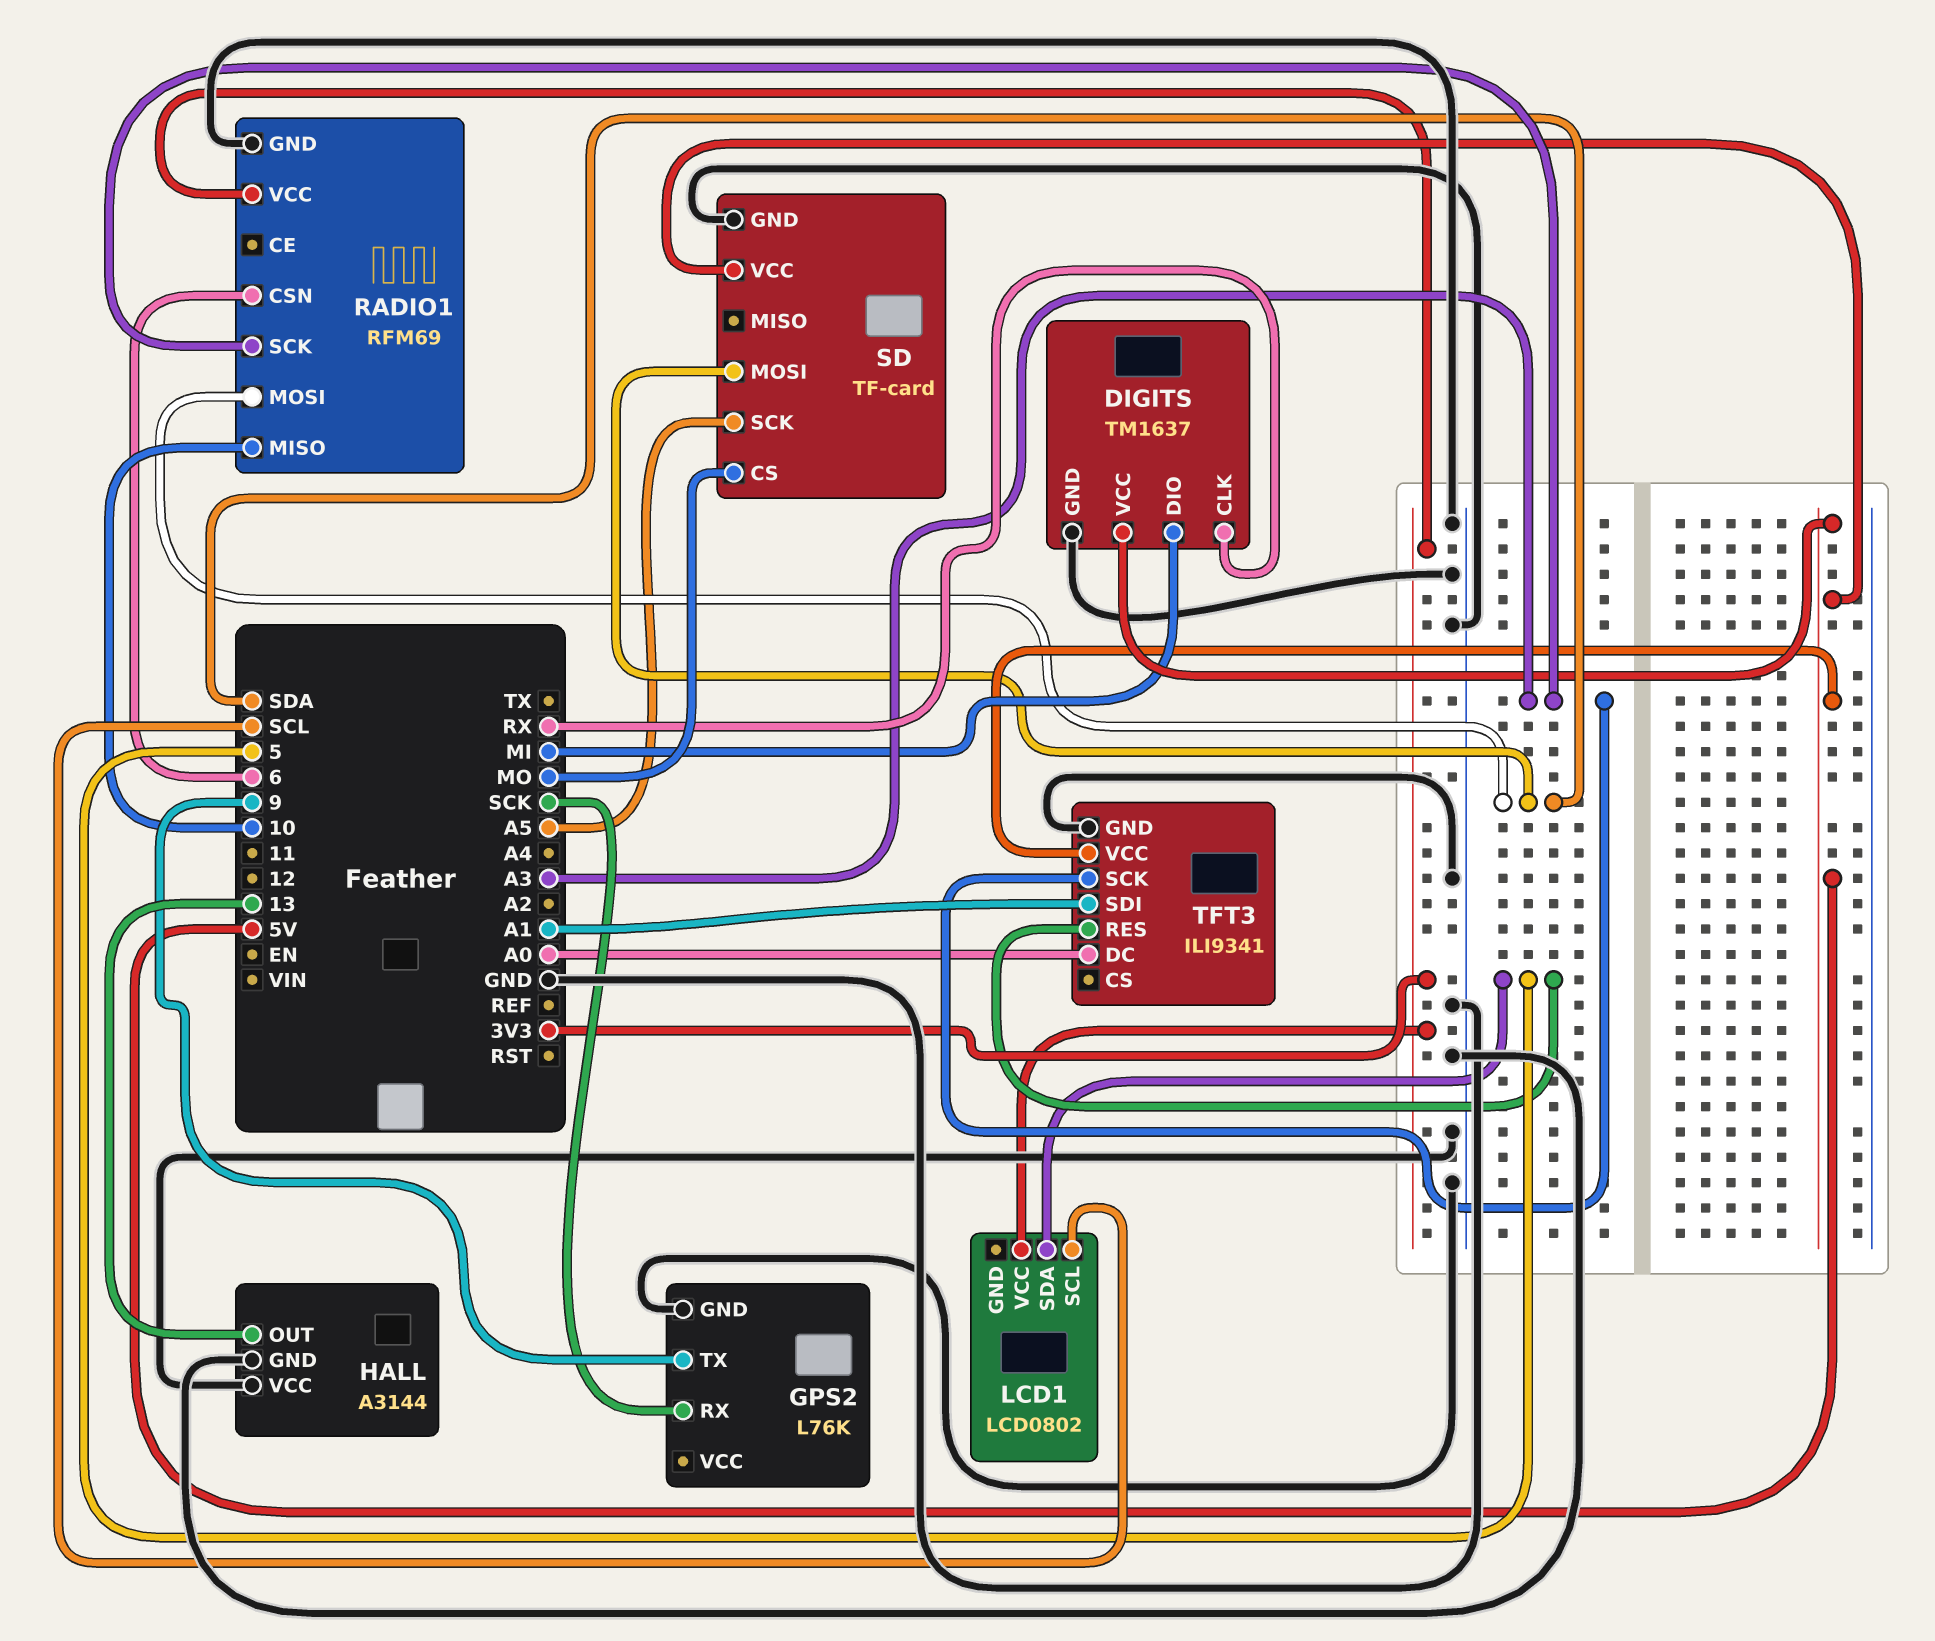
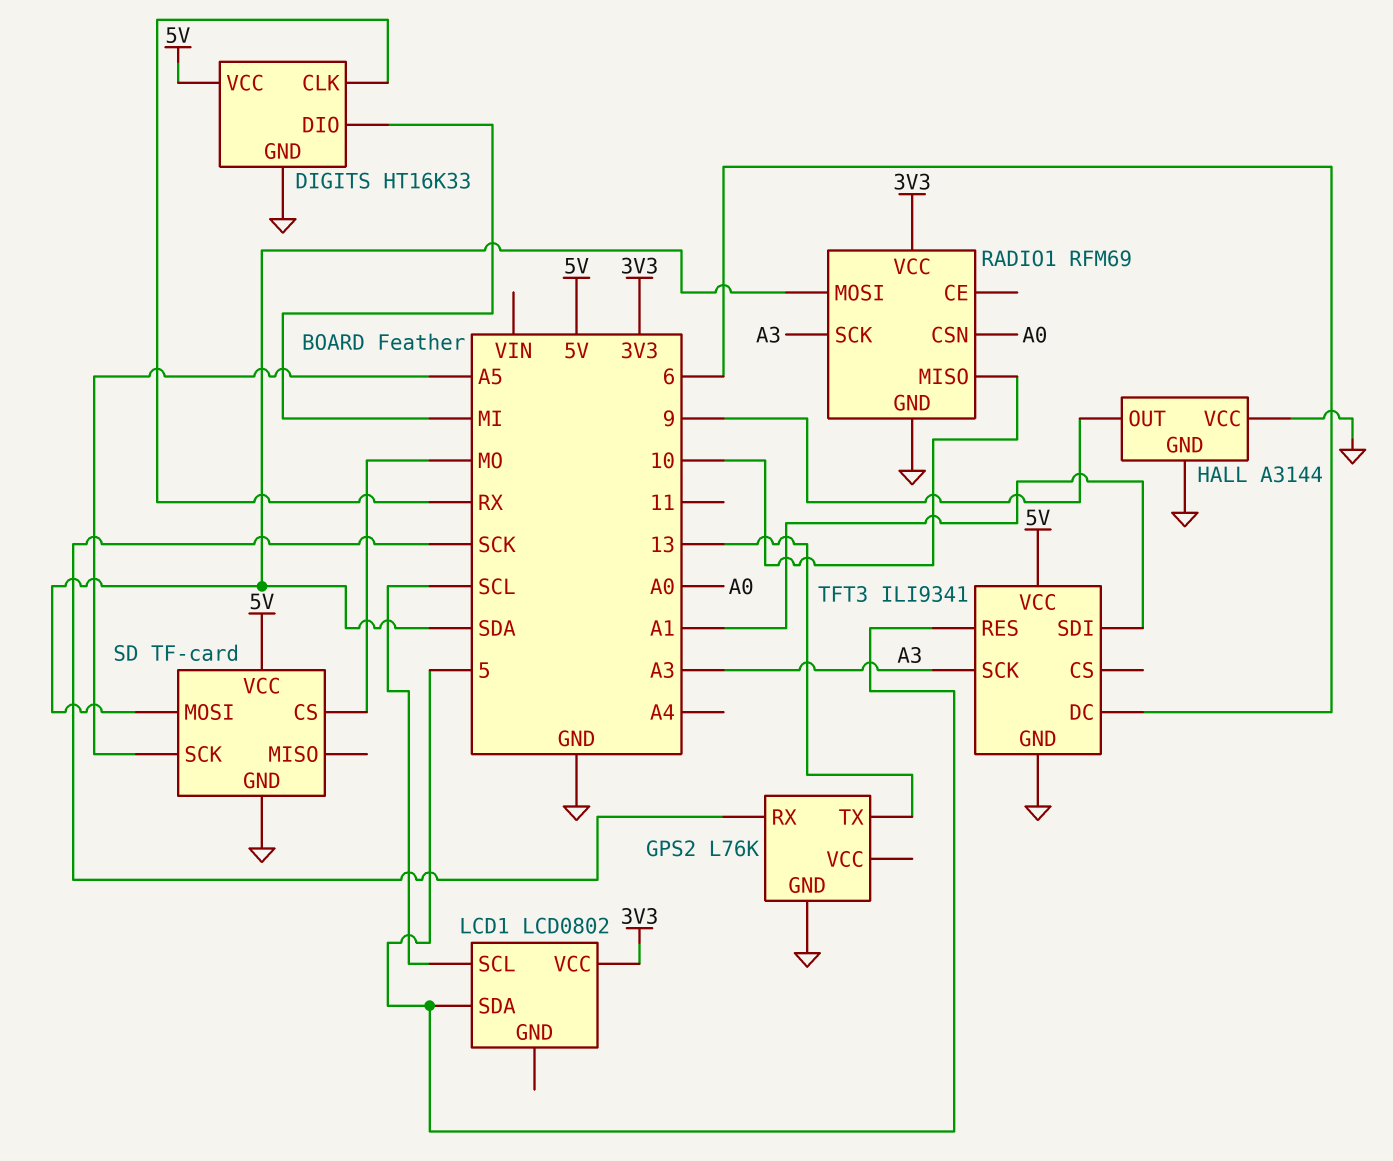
DIGITS: TM1637 -> HT16K33
GPS2 pin TX: 9 -> 13
HALL pin OUT: 13 -> 9
RADIO1 pin CSN: 6 -> A0
TFT3 pin DC: A0 -> 6

